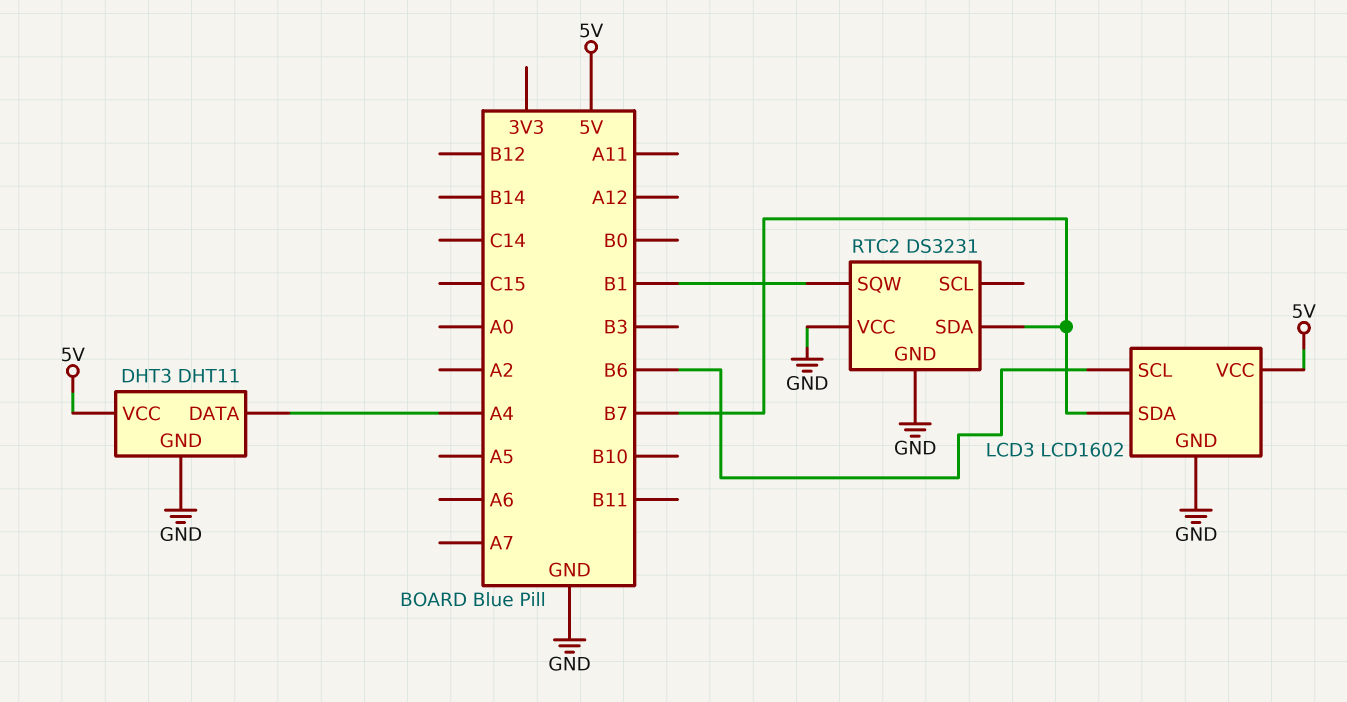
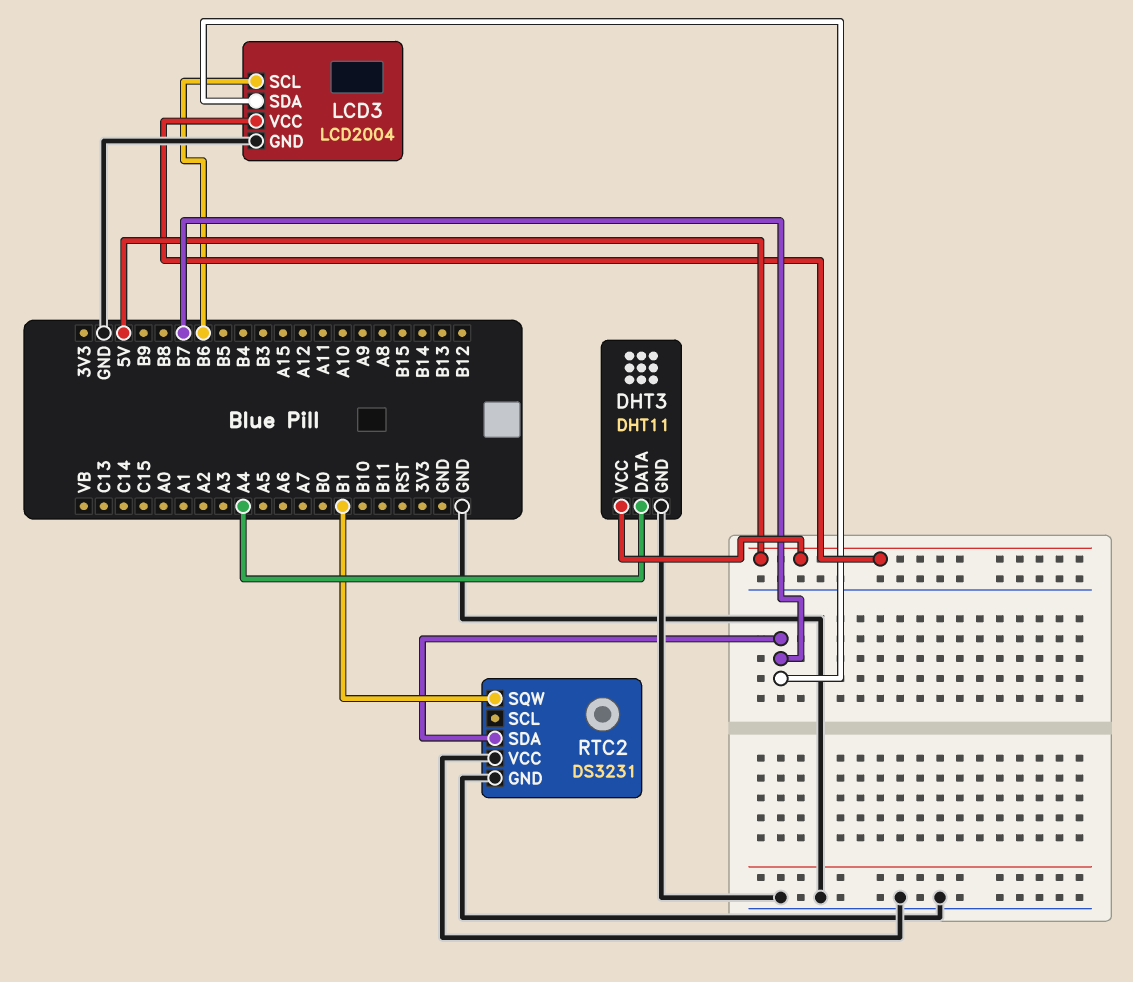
LCD3: LCD1602 -> LCD2004

